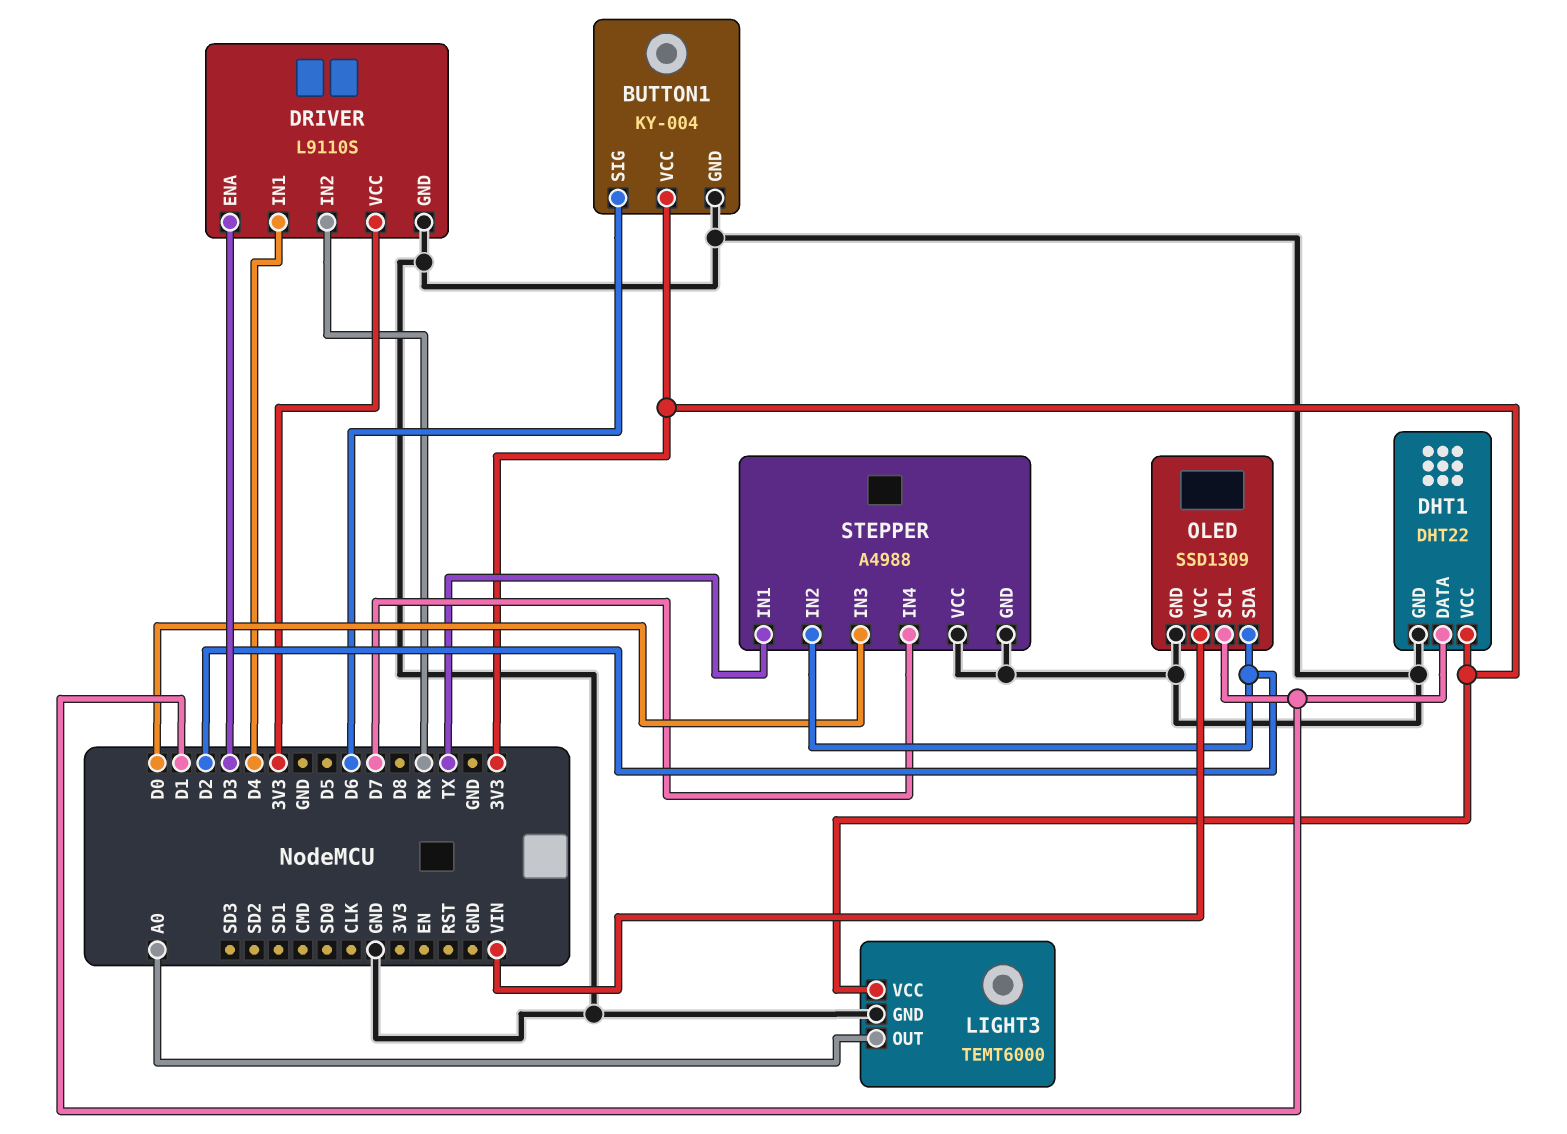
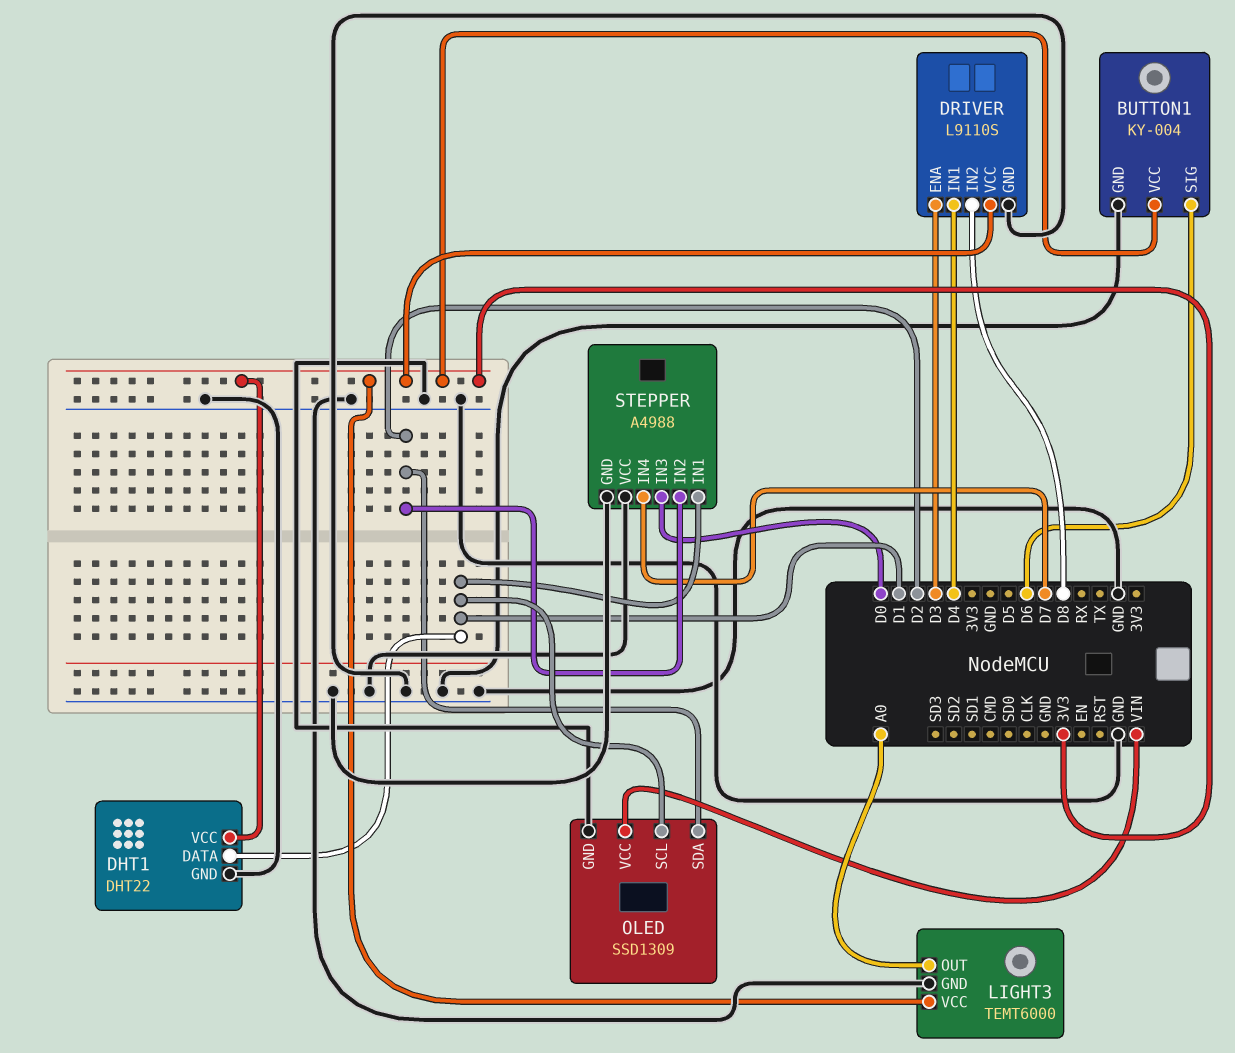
DRIVER pin IN2: RX -> D8
STEPPER pin IN1: TX -> D1

